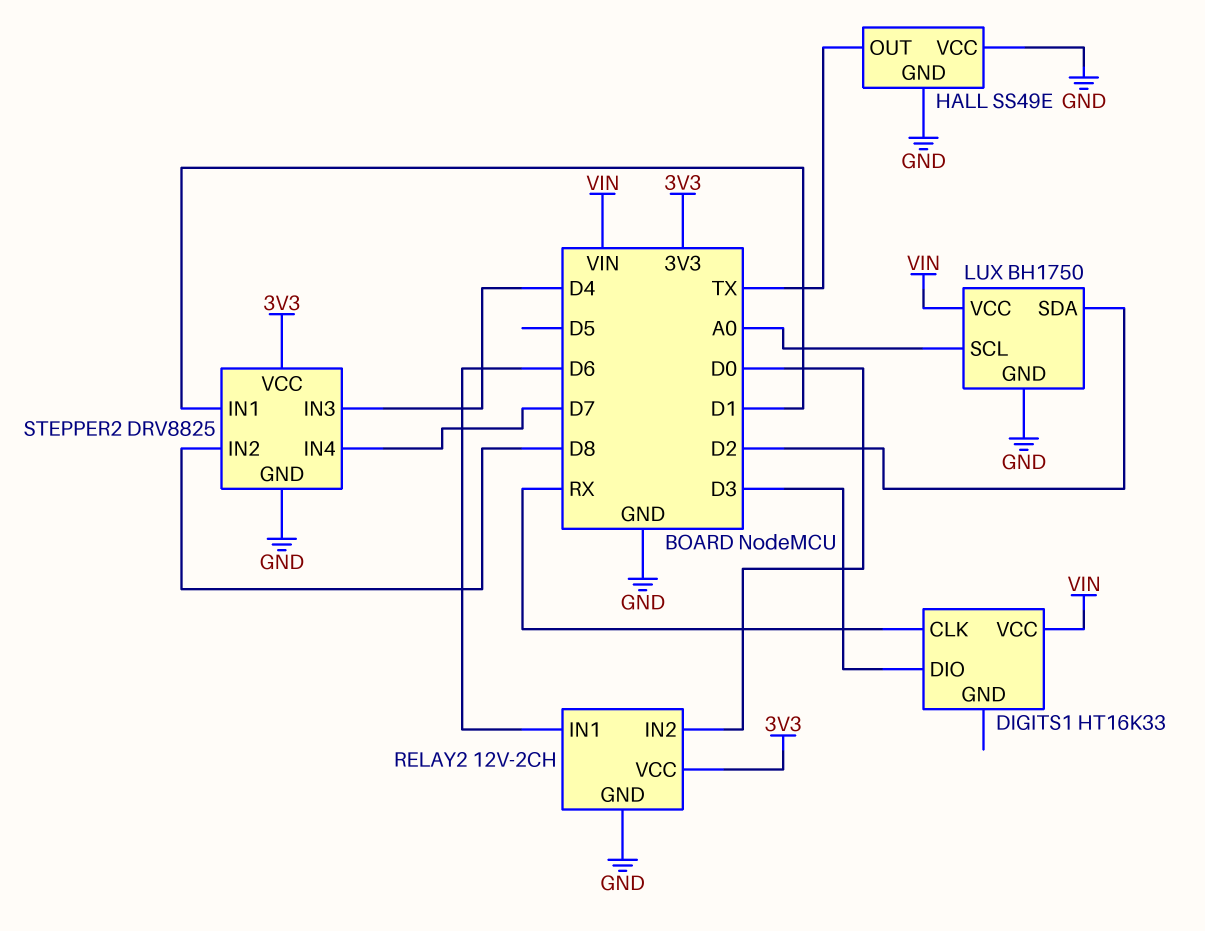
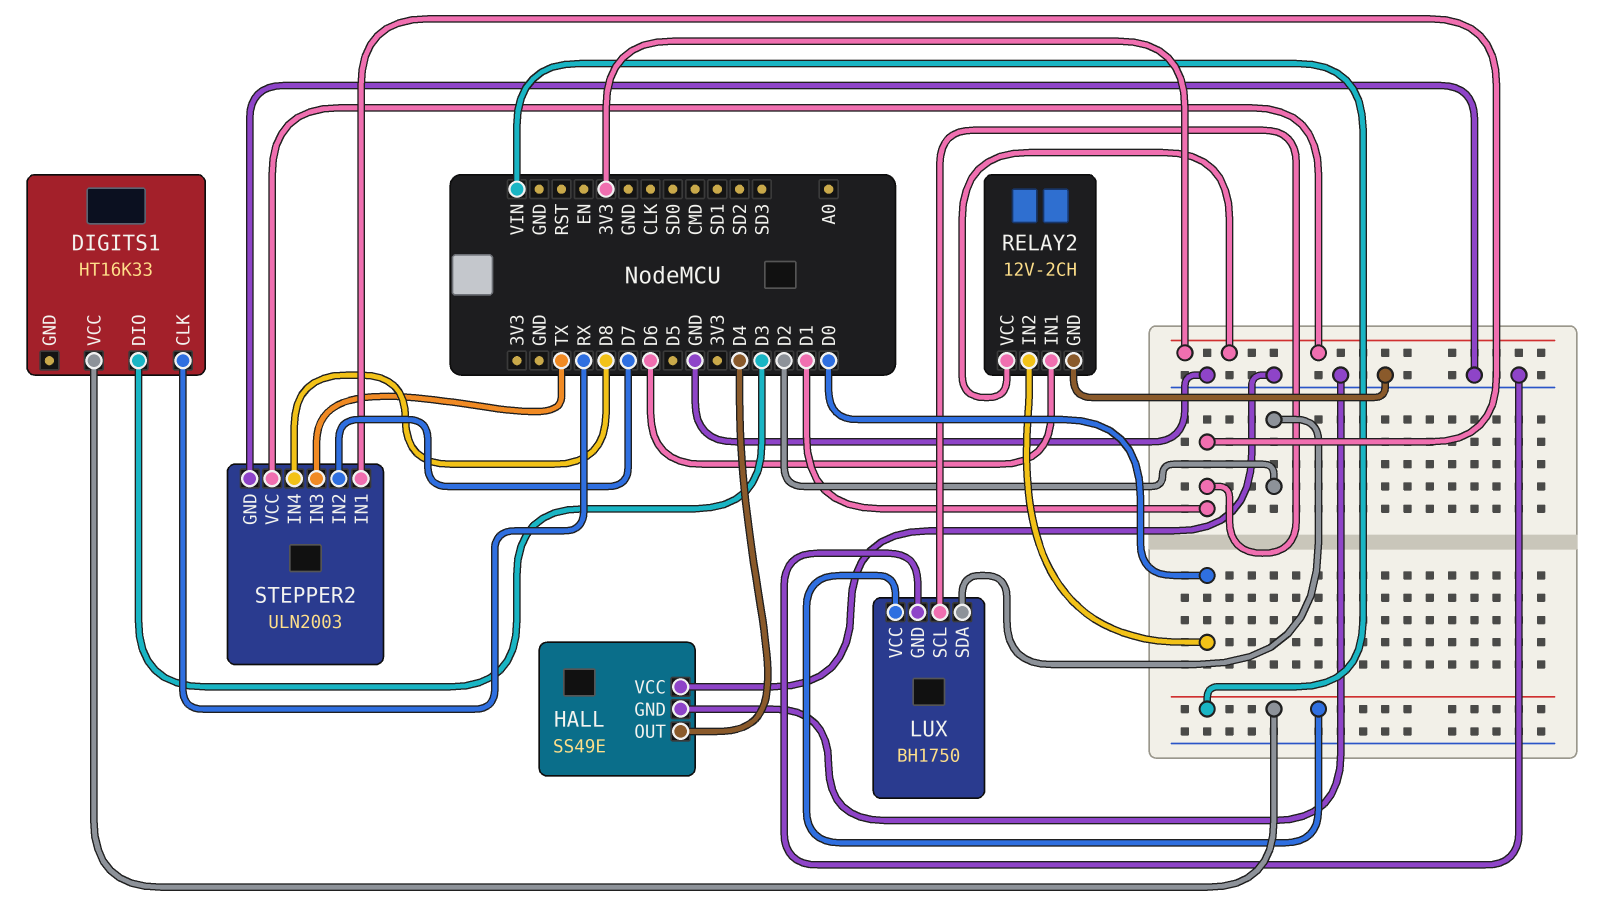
HALL pin OUT: TX -> D4
LUX pin SCL: A0 -> D1
STEPPER2: DRV8825 -> ULN2003
STEPPER2 pin IN2: D8 -> D7
STEPPER2 pin IN3: D4 -> TX
STEPPER2 pin IN4: D7 -> D8

